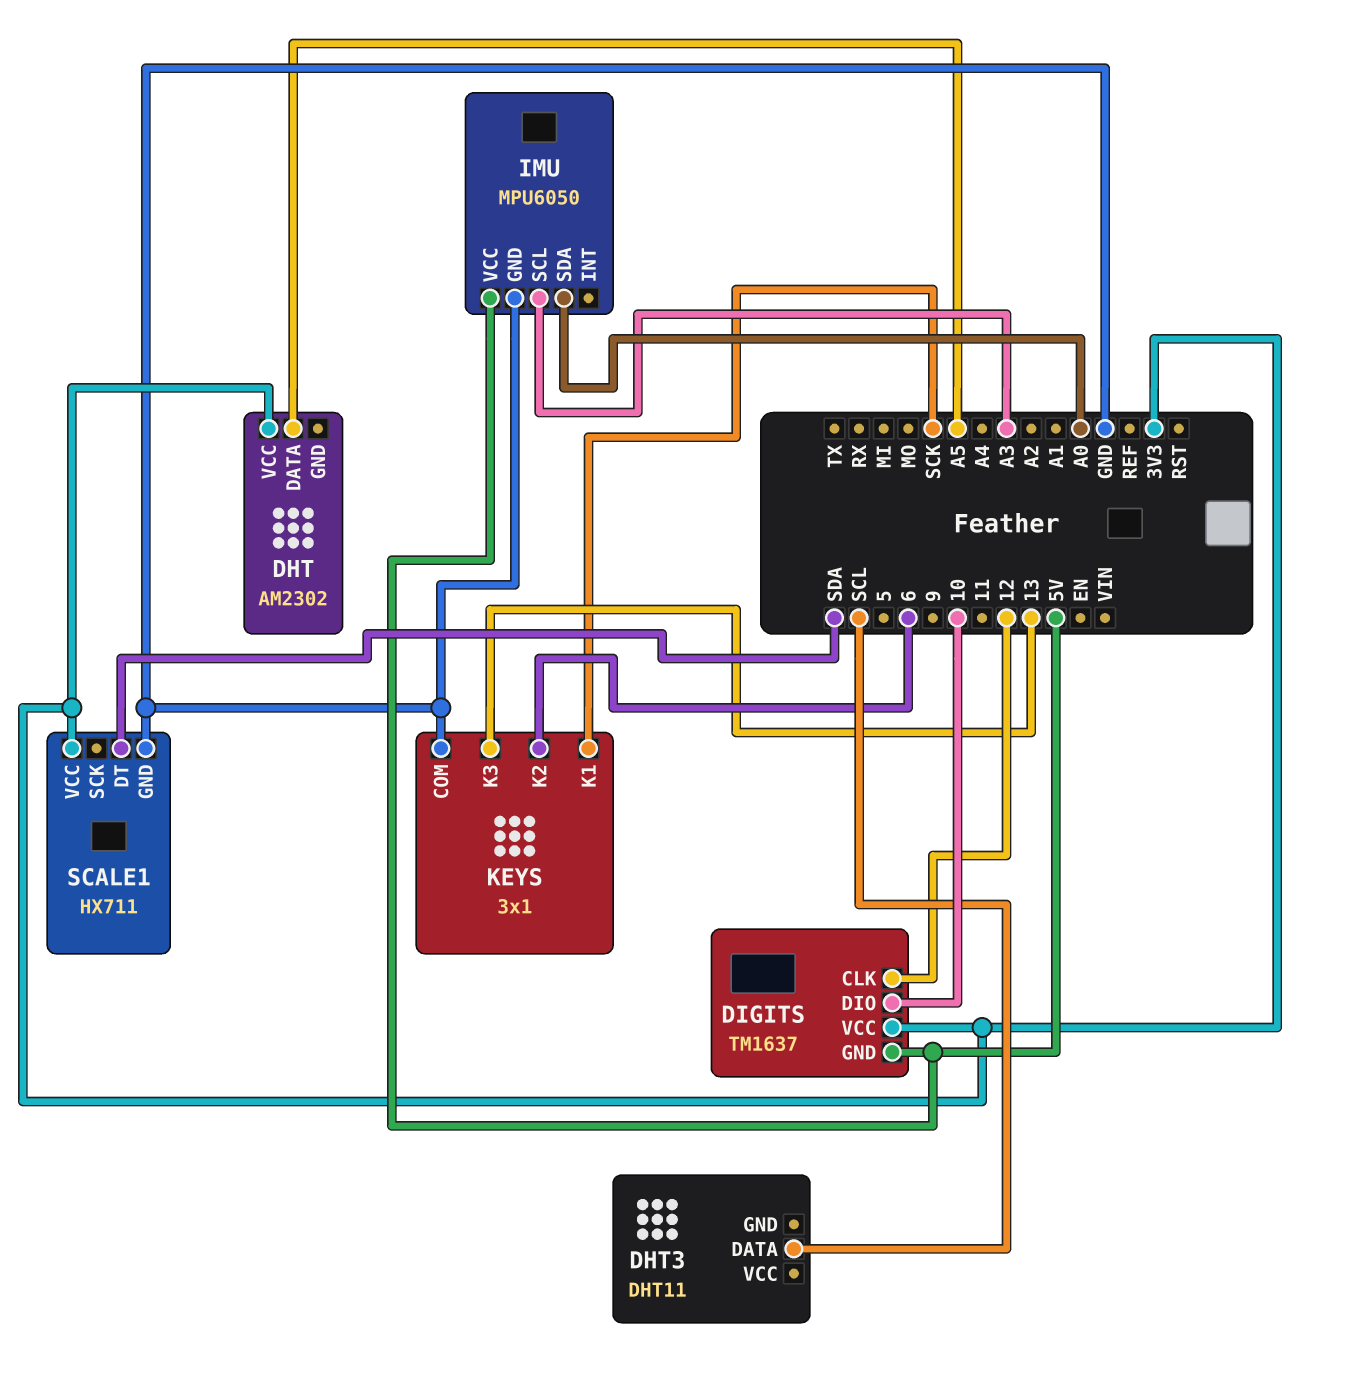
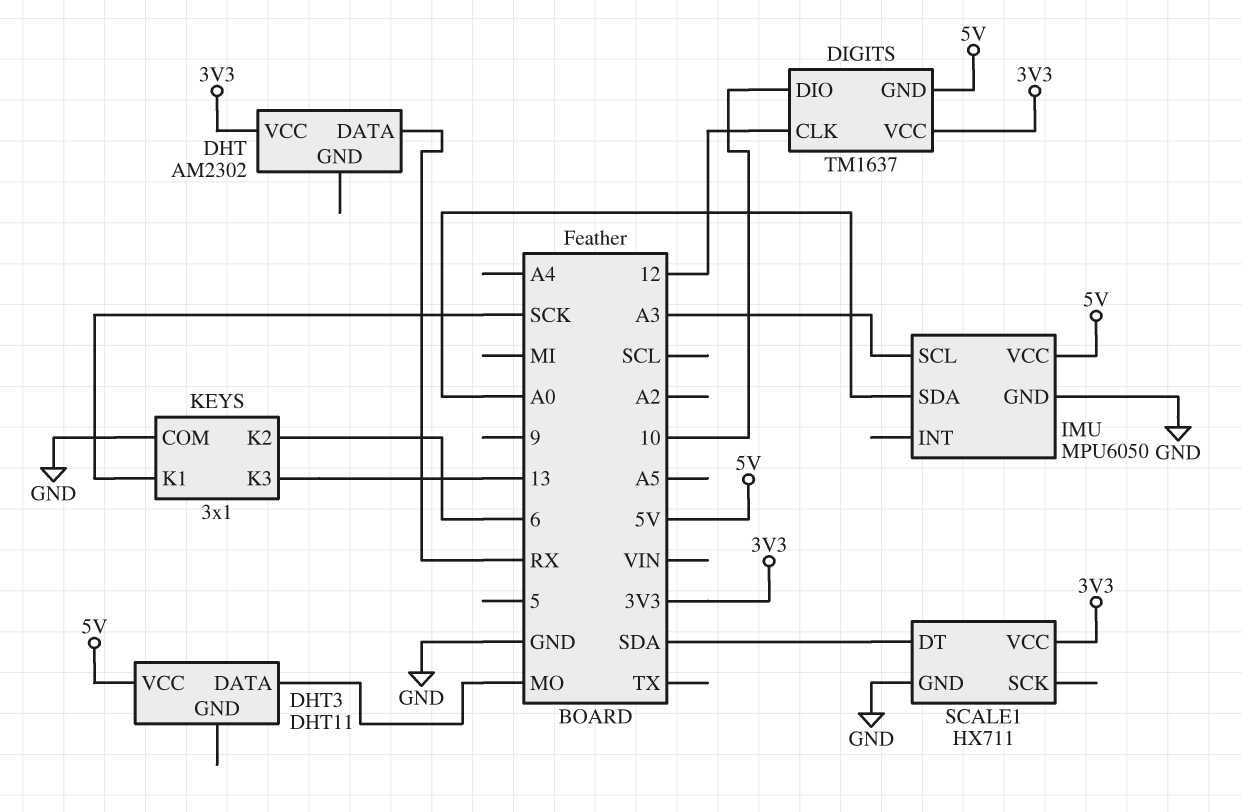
DHT pin DATA: A5 -> RX
DHT3 pin DATA: SCL -> MO
DHT3 pin VCC: none -> 5V

